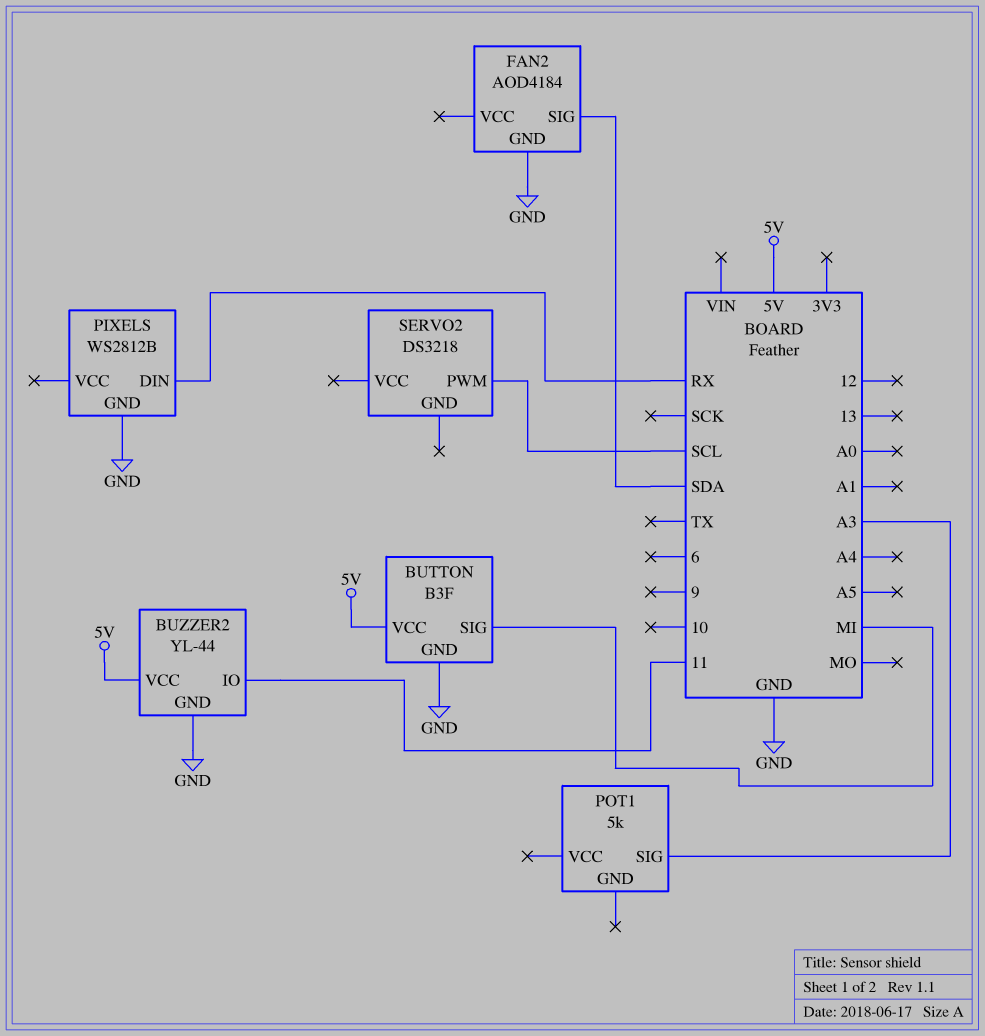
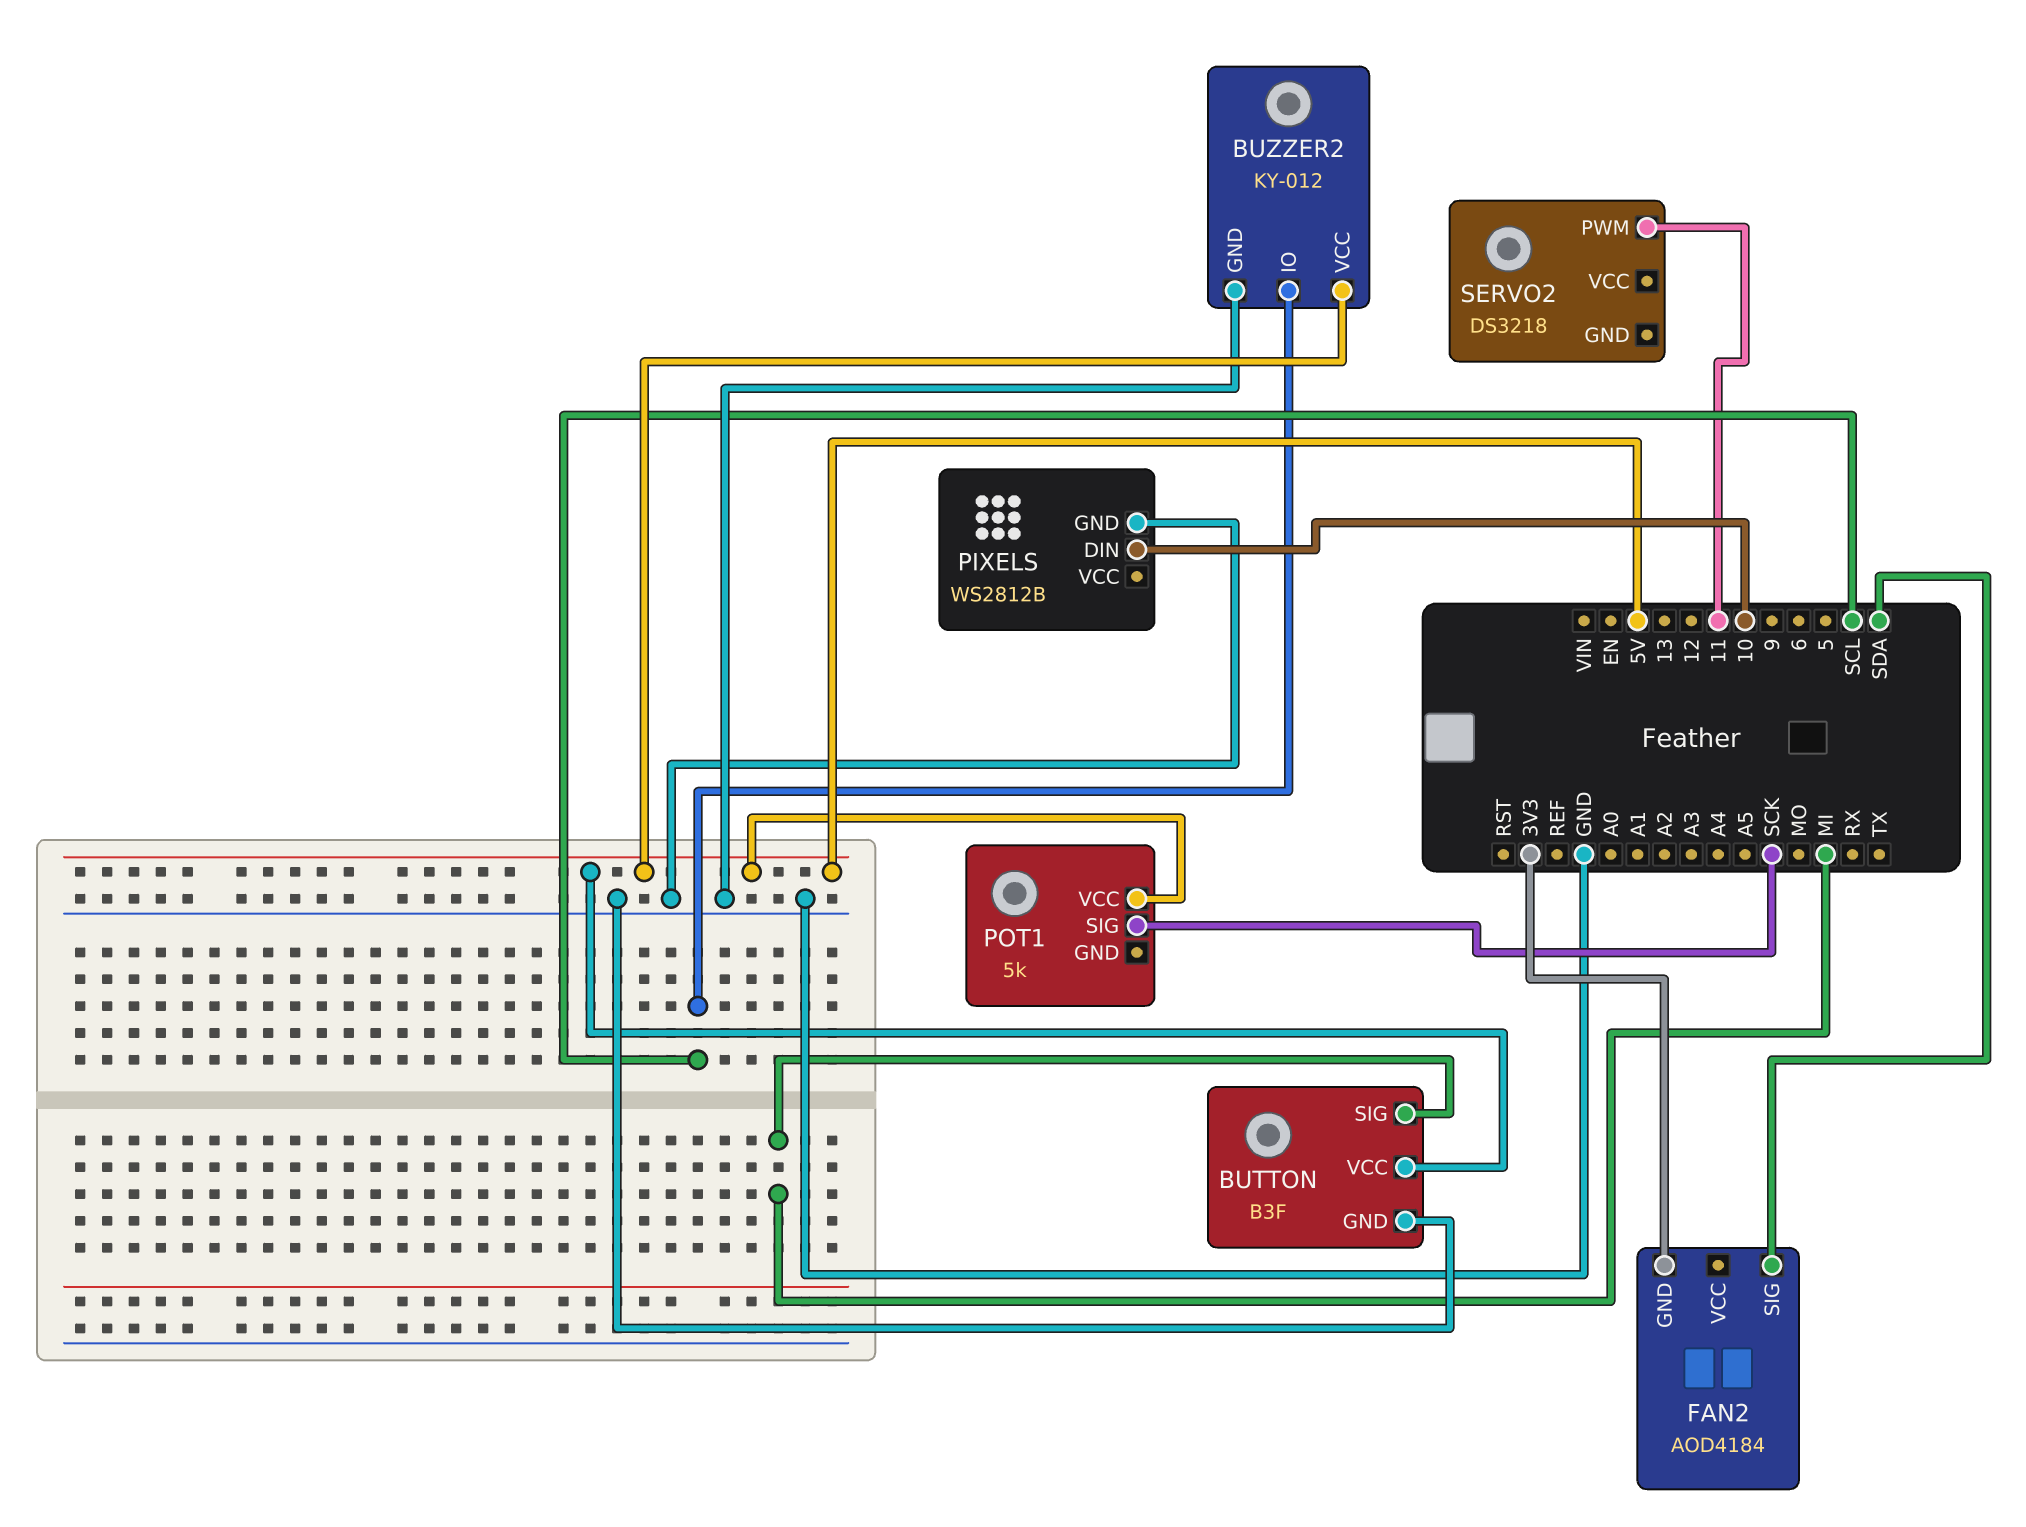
BUZZER2: YL-44 -> KY-012
BUZZER2 pin IO: 11 -> SCL
FAN2 pin GND: GND -> 3V3
PIXELS pin DIN: RX -> 10
POT1 pin SIG: A3 -> SCK
POT1 pin VCC: none -> 5V
SERVO2 pin PWM: SCL -> 11

